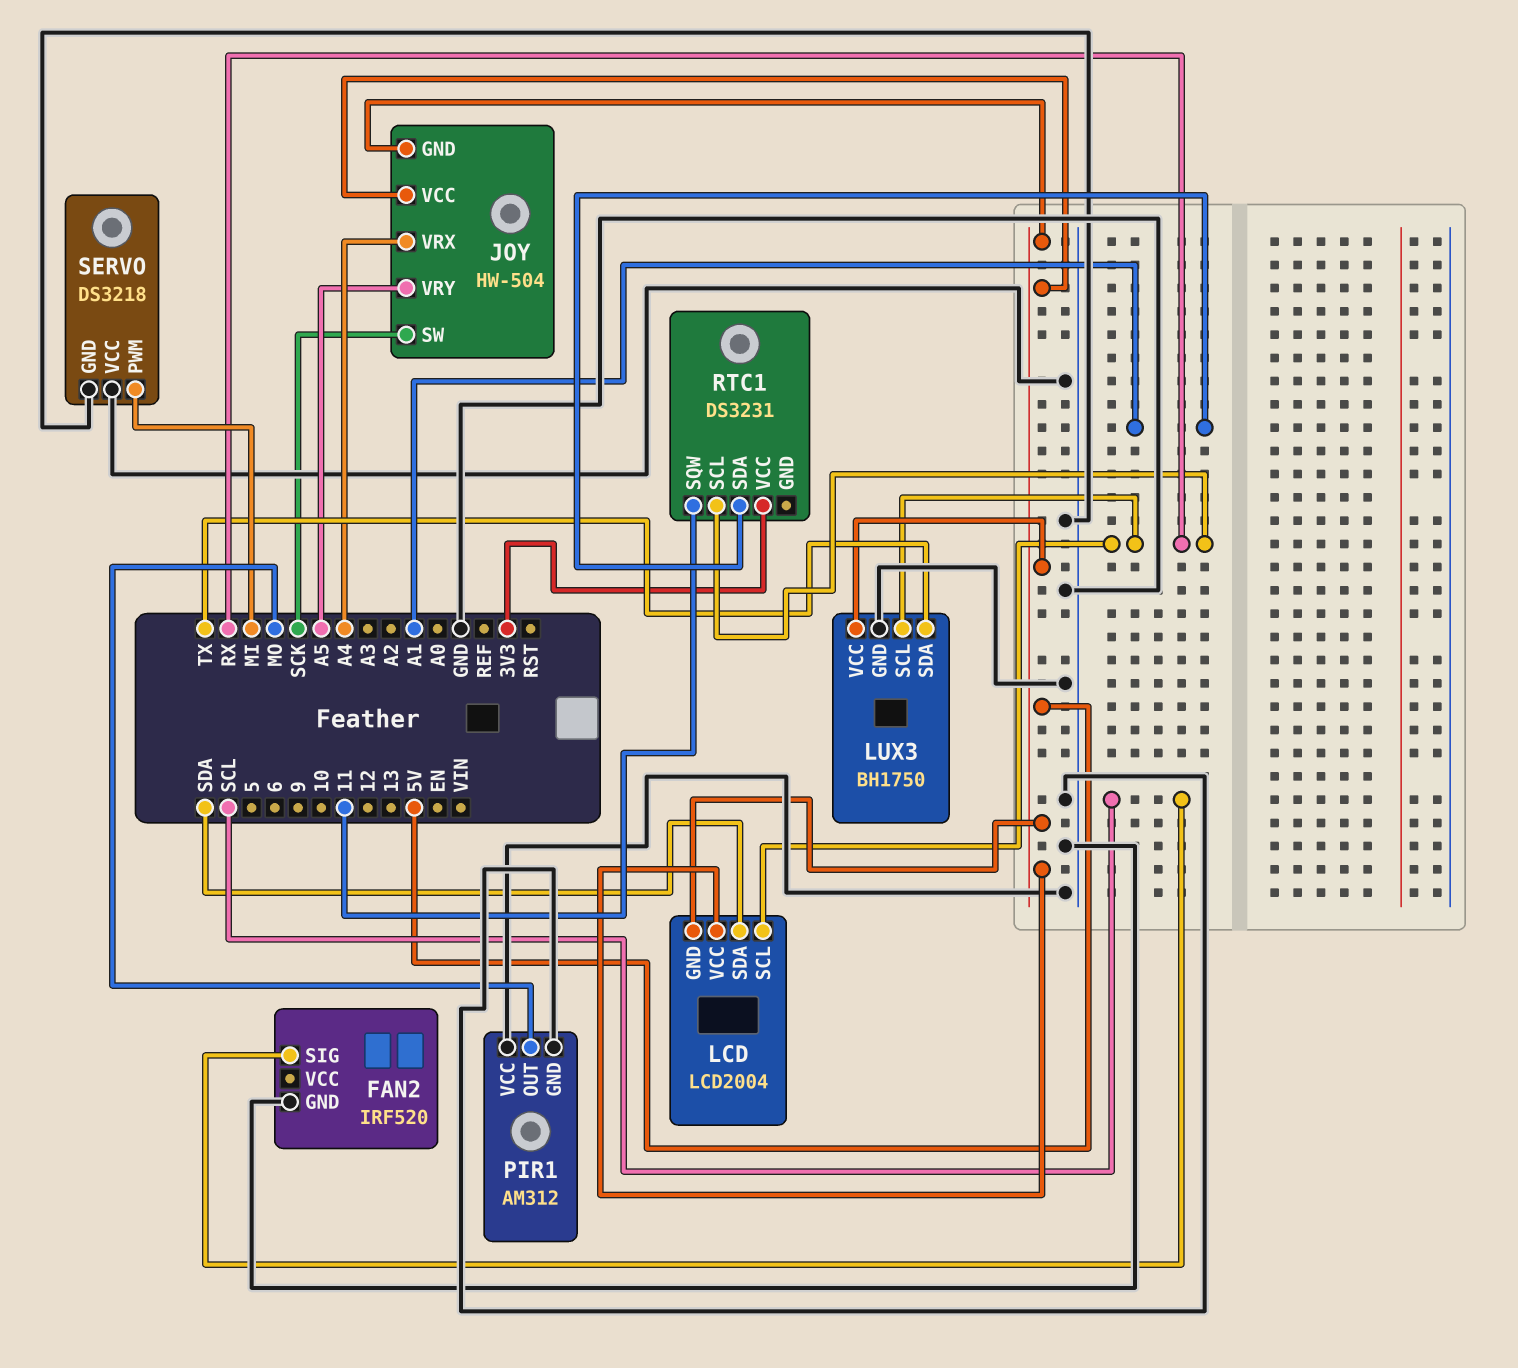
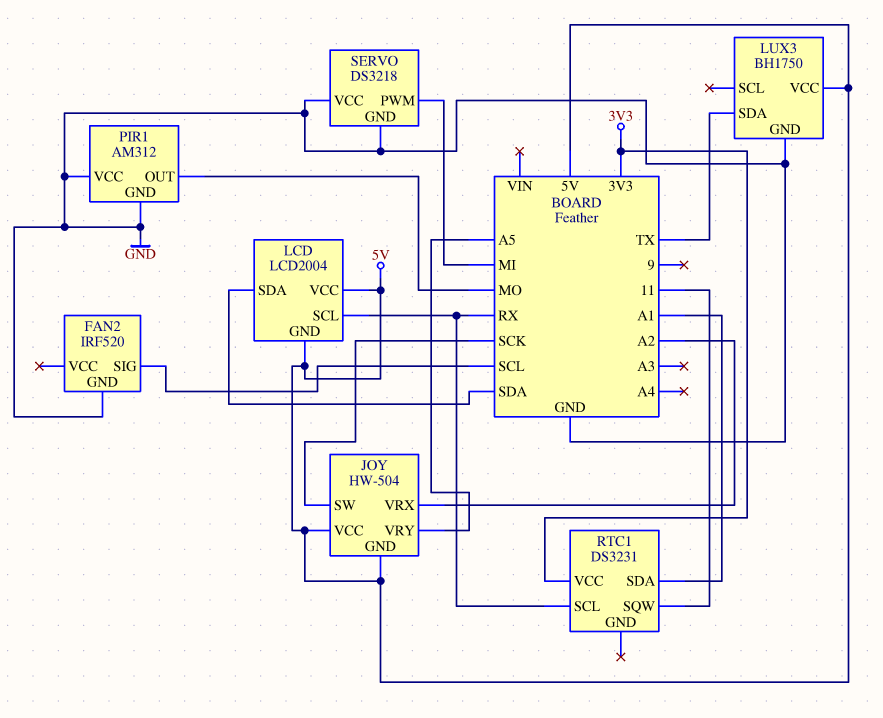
JOY pin VRX: A4 -> A2
LUX3 pin SCL: RX -> none

